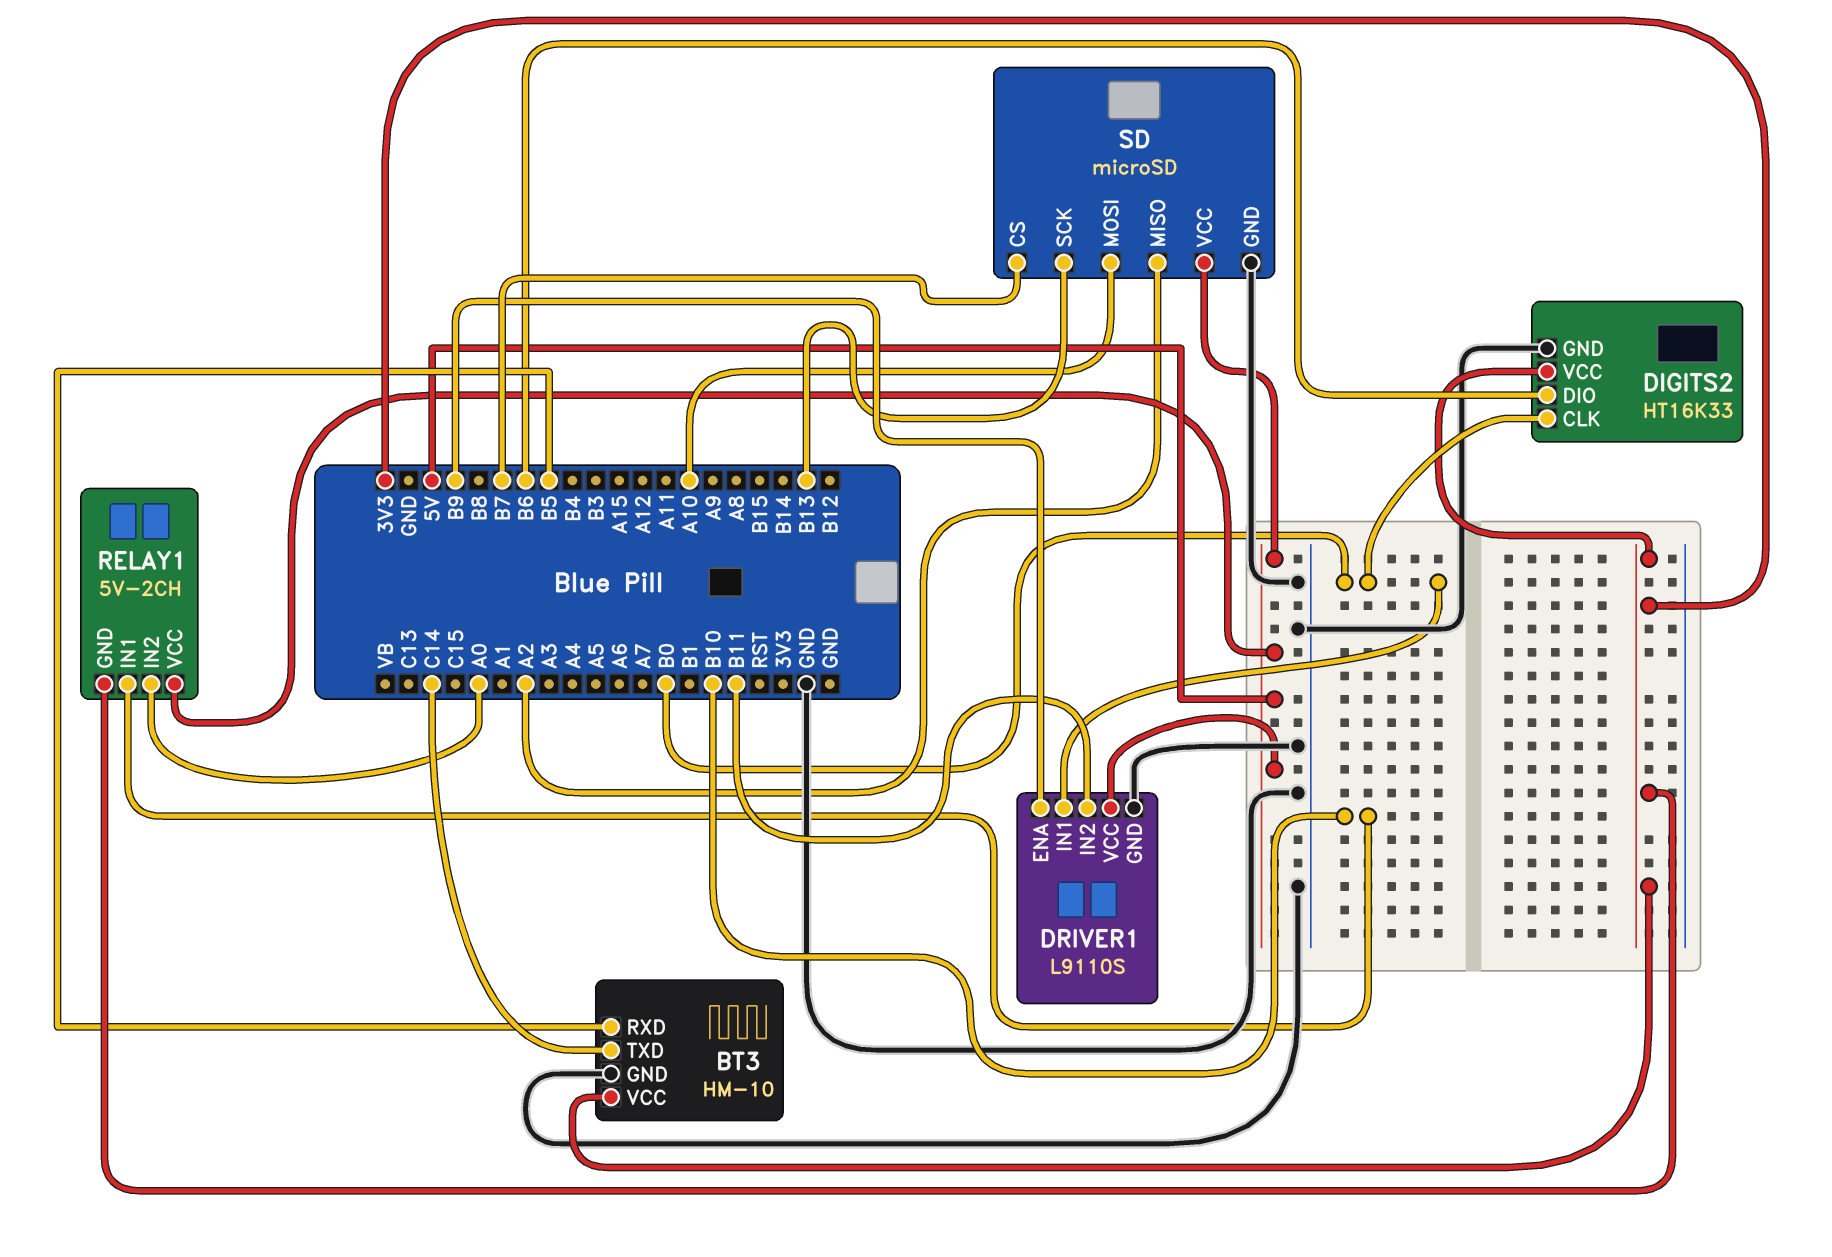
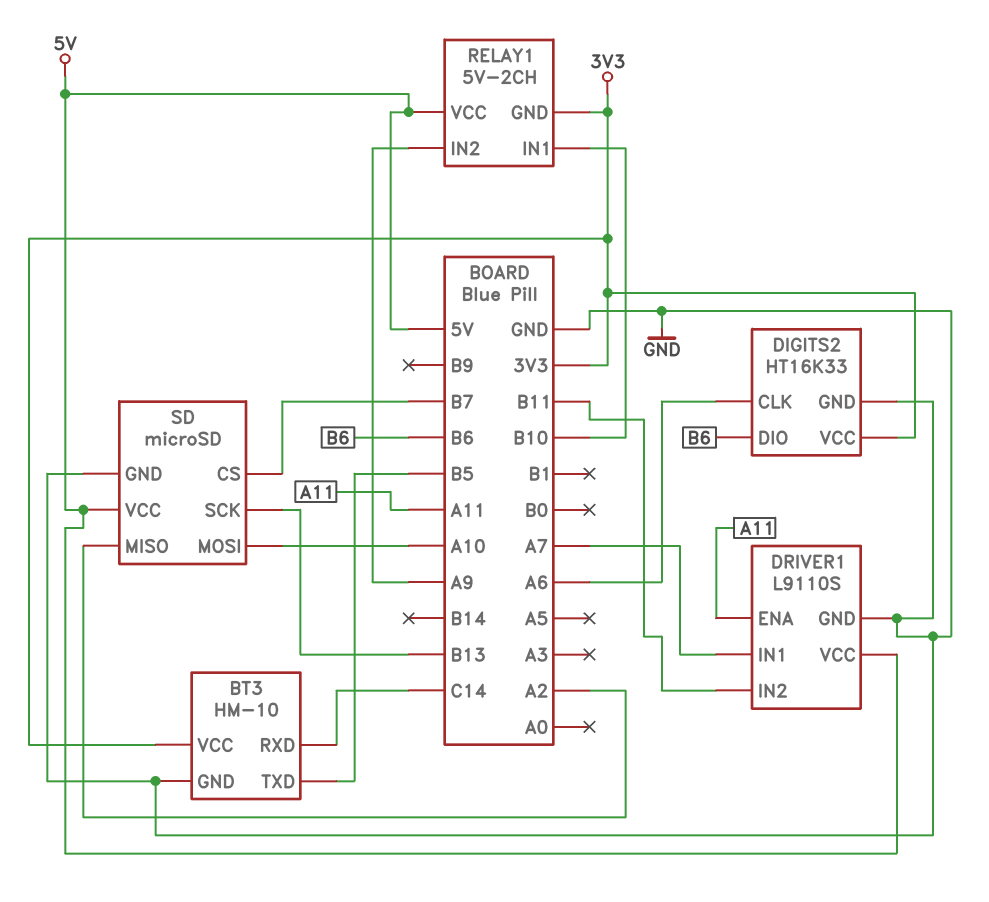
BT3 pin RXD: B5 -> C14
BT3 pin TXD: C14 -> B5
DIGITS2 pin CLK: B0 -> A6
DRIVER1 pin ENA: B9 -> A11
DRIVER1 pin IN1: B0 -> A7
RELAY1 pin IN2: A0 -> A9

